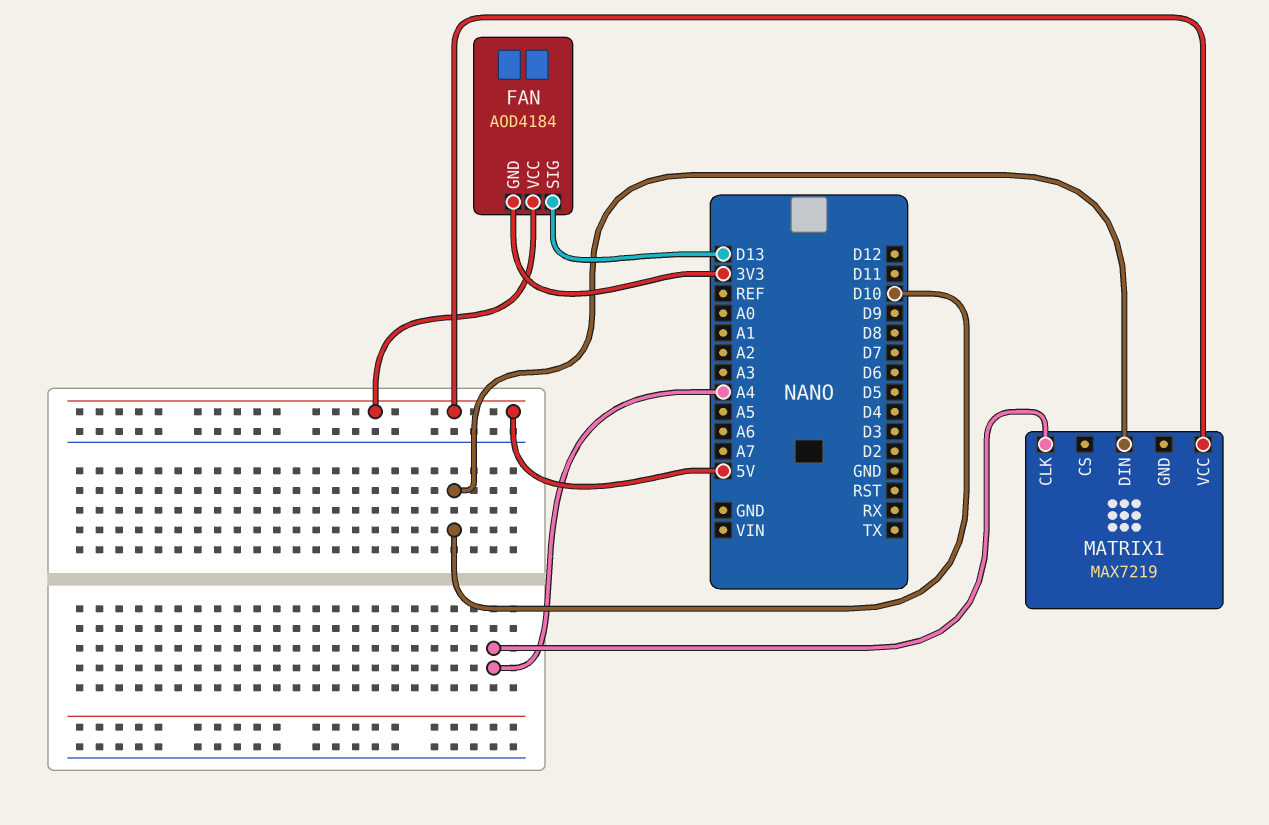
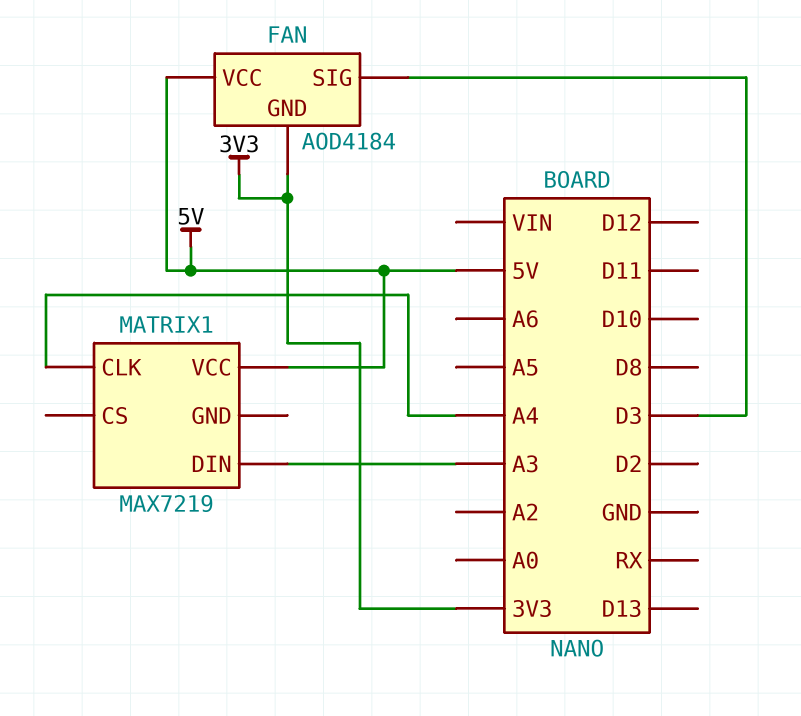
FAN pin SIG: D13 -> D3
MATRIX1 pin DIN: D10 -> A3

